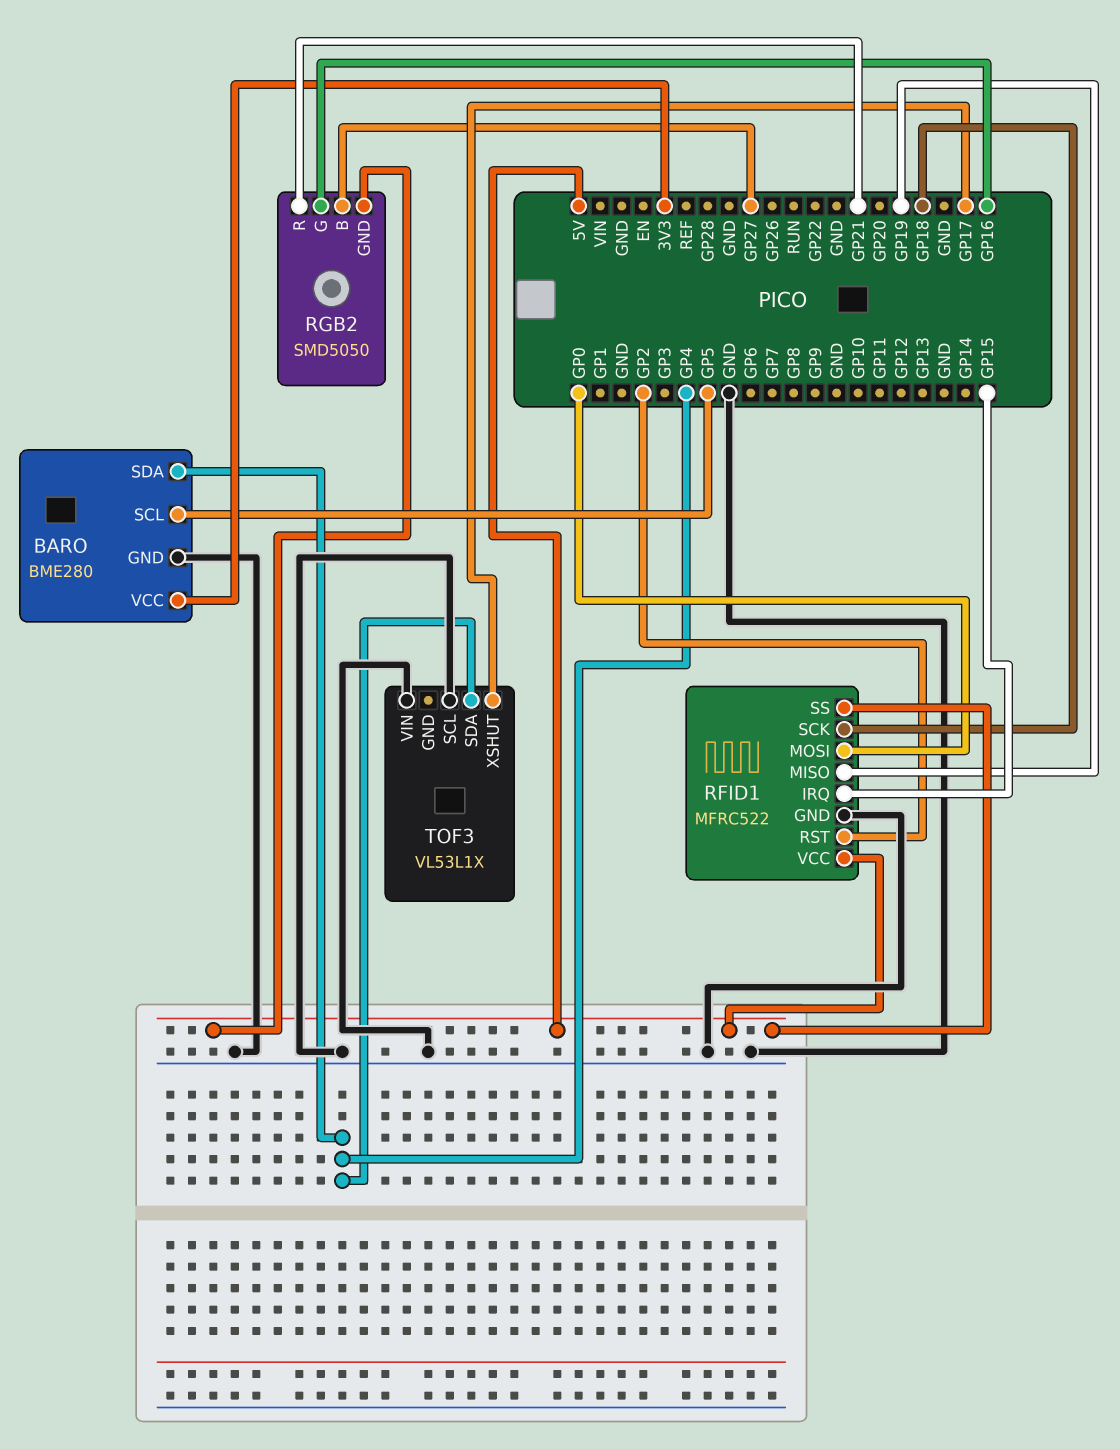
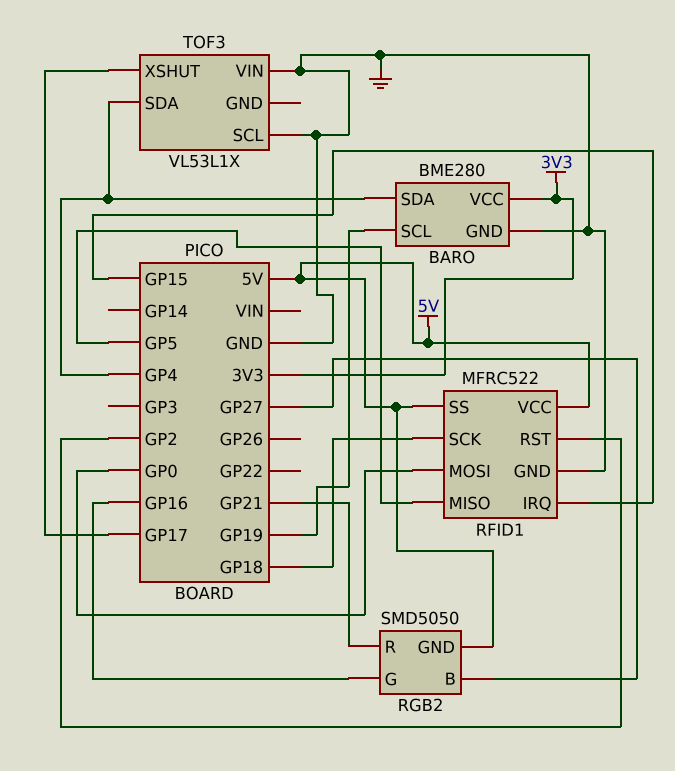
BARO pin SCL: GP5 -> GP19
RFID1 pin MISO: GP19 -> GP5

